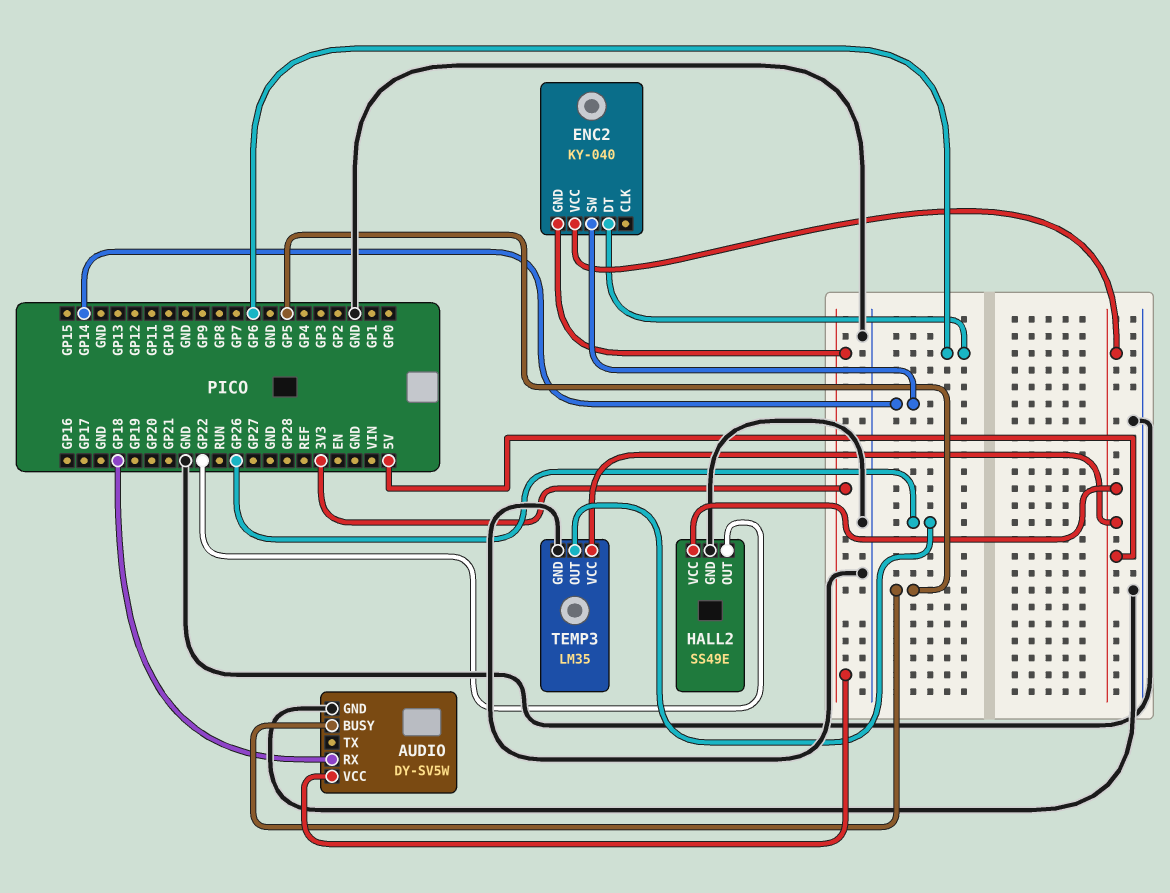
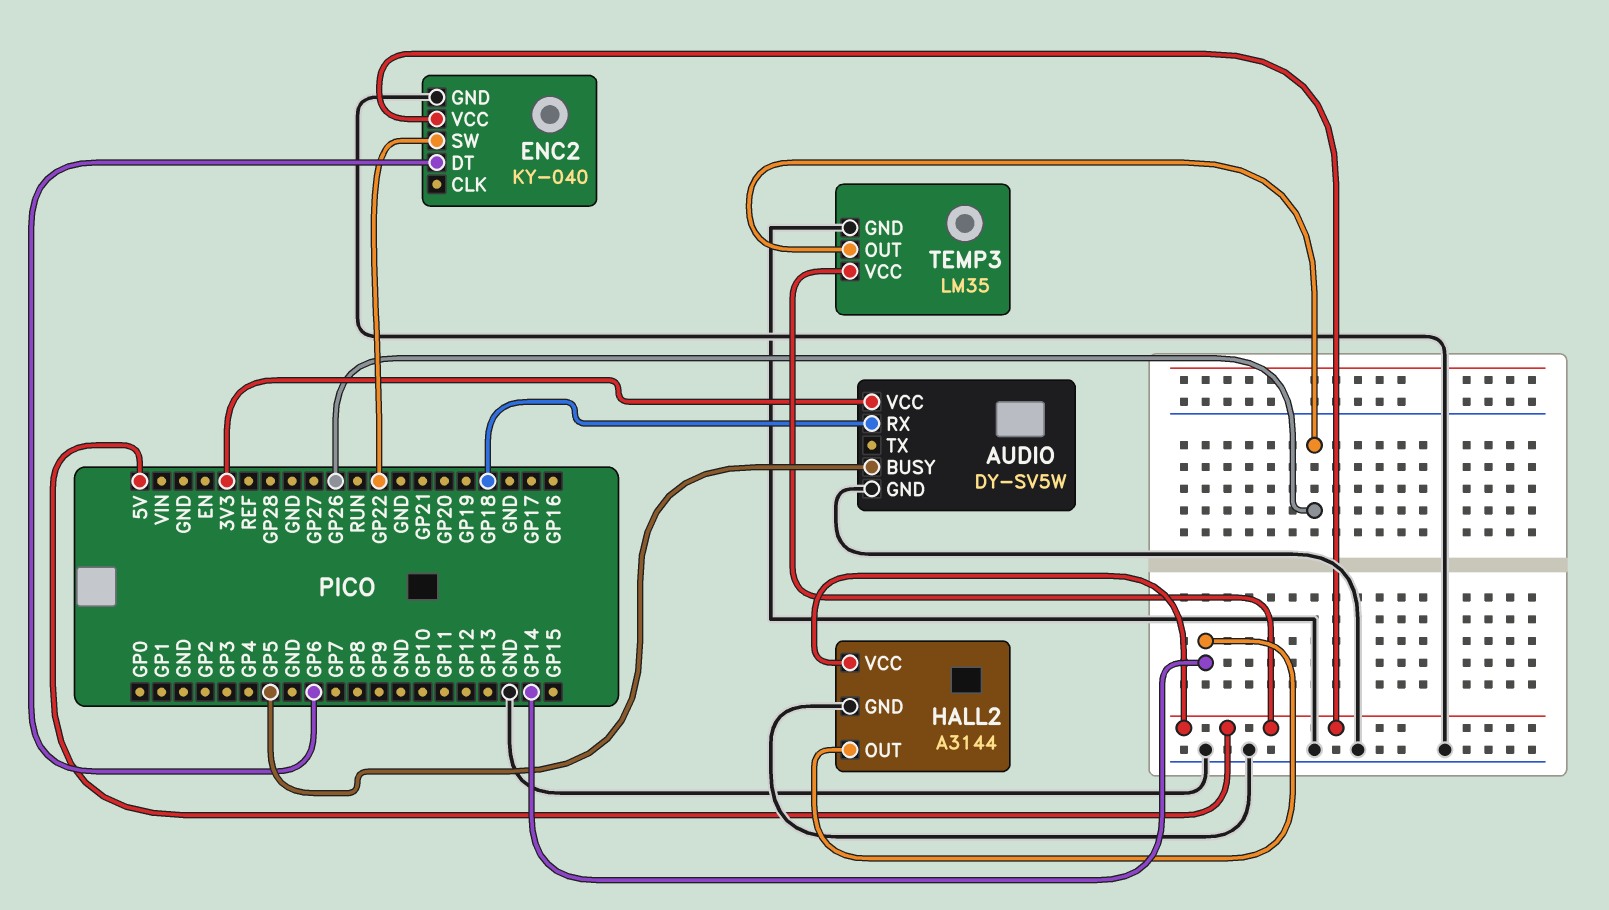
ENC2 pin GND: 3V3 -> GND
ENC2 pin SW: GP14 -> GP22
HALL2: SS49E -> A3144
HALL2 pin OUT: GP22 -> GP14

